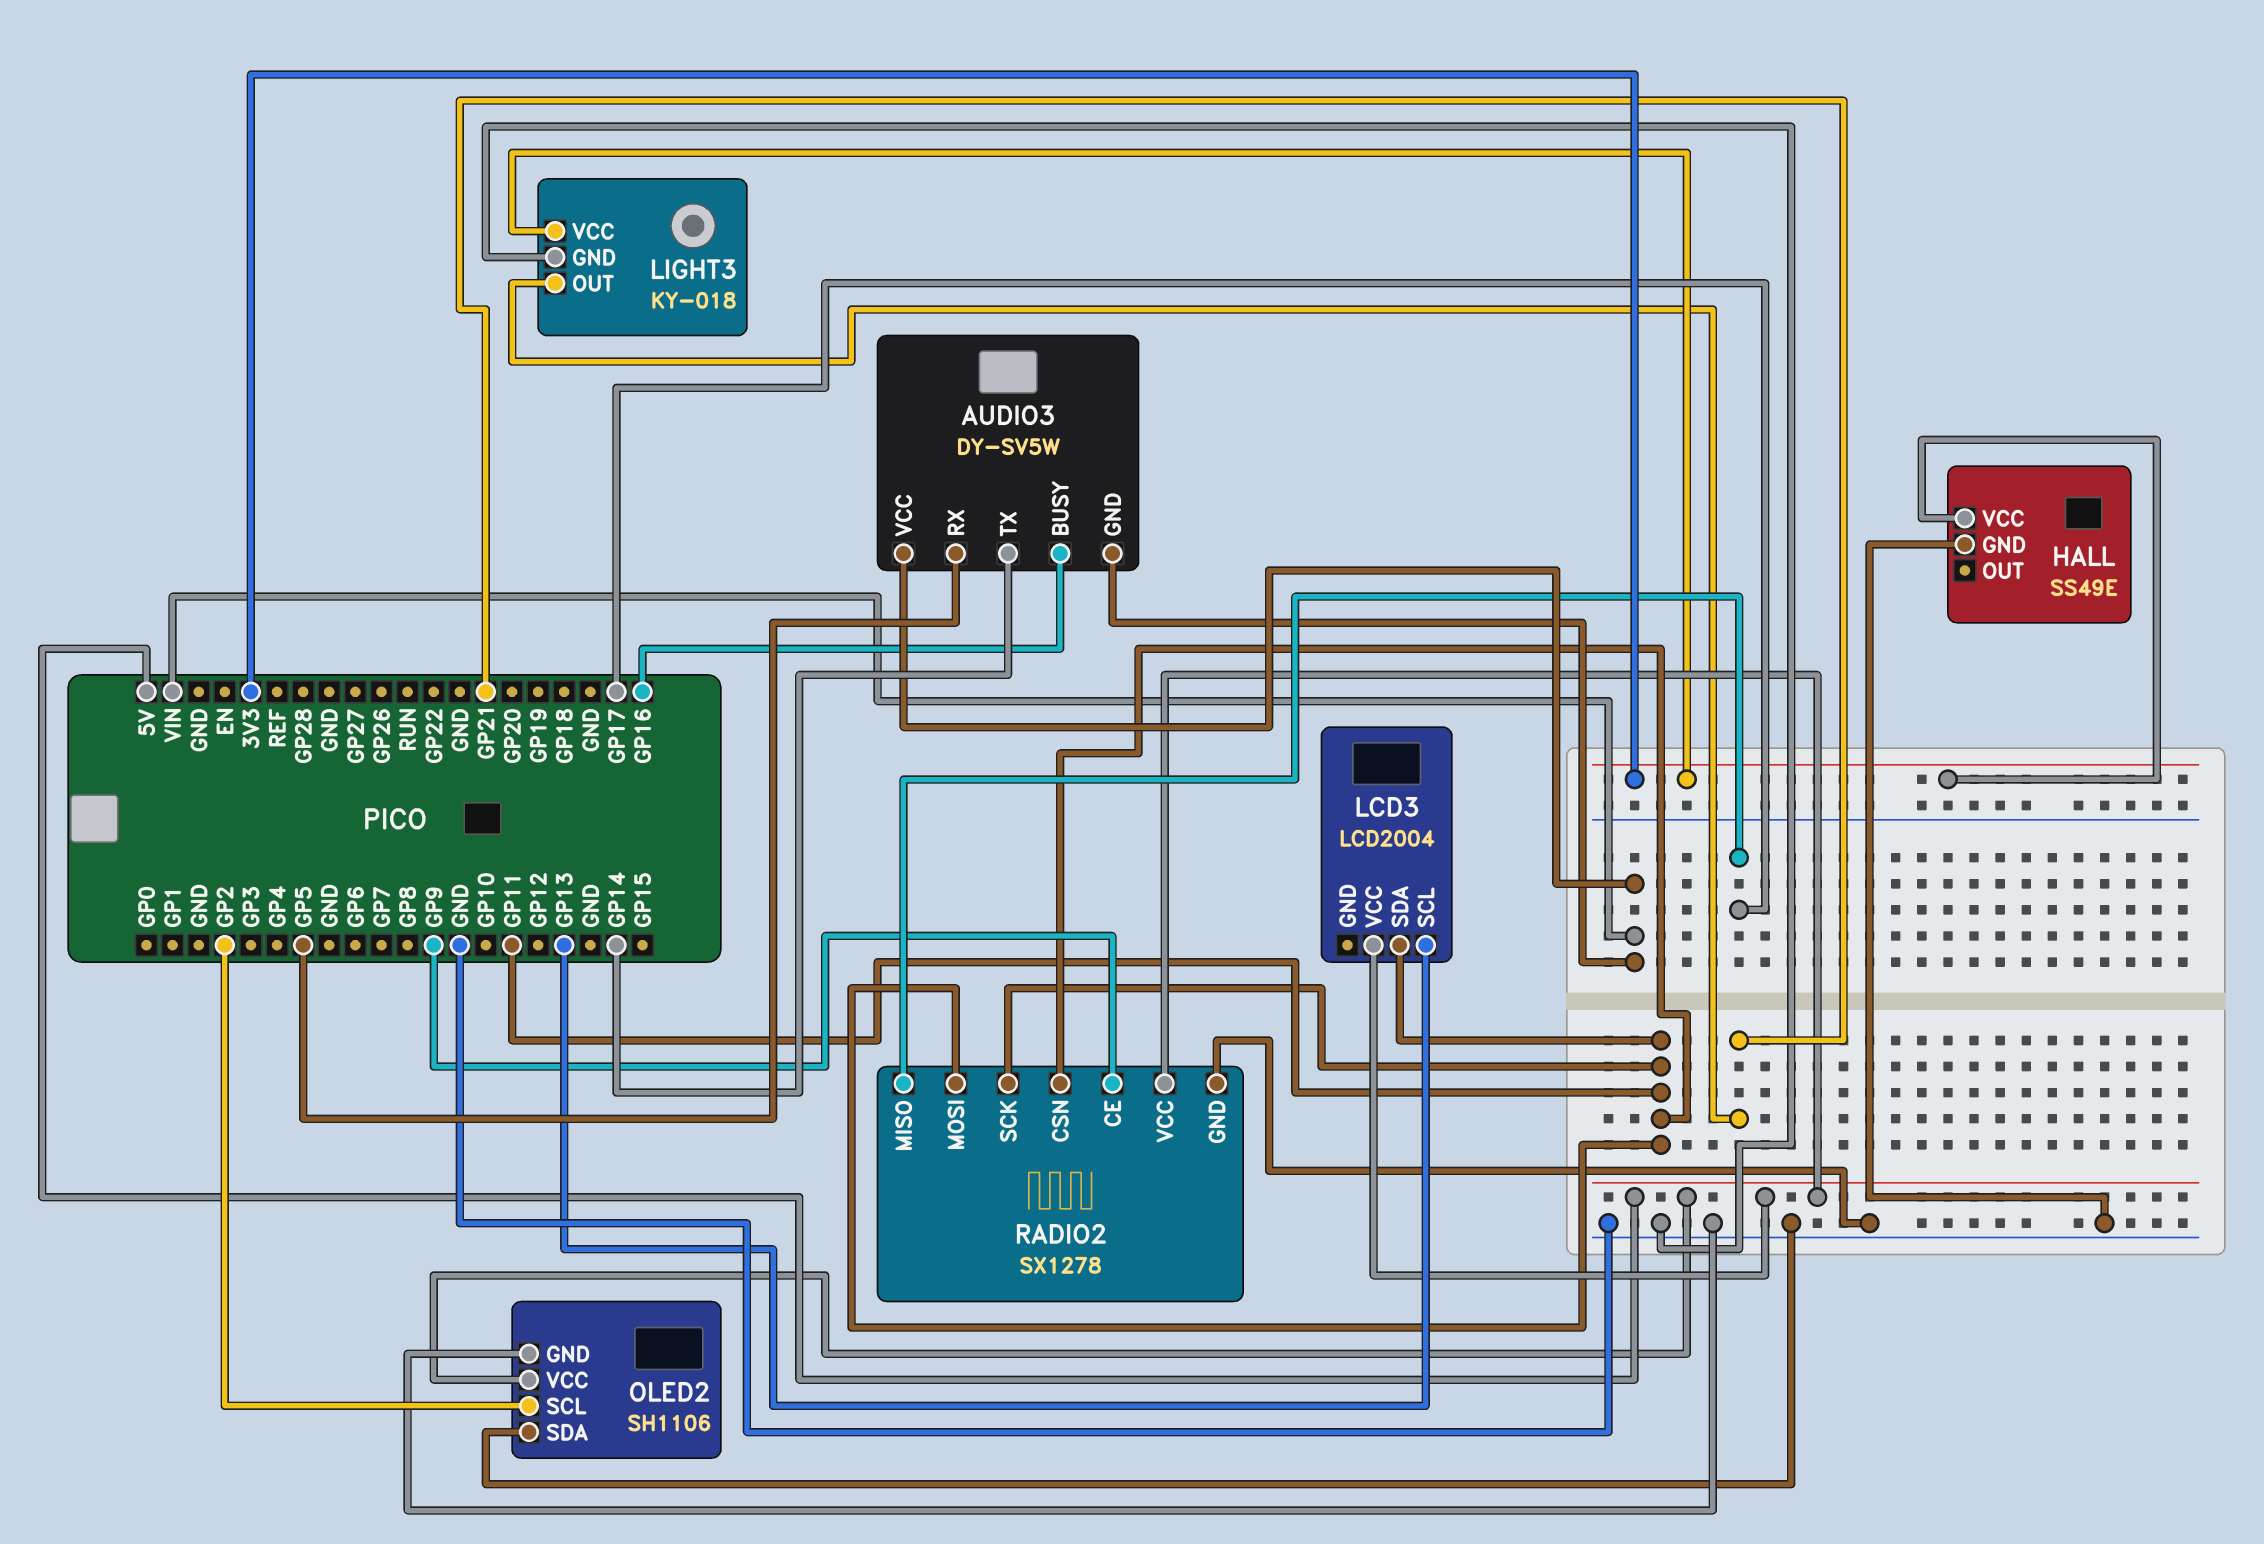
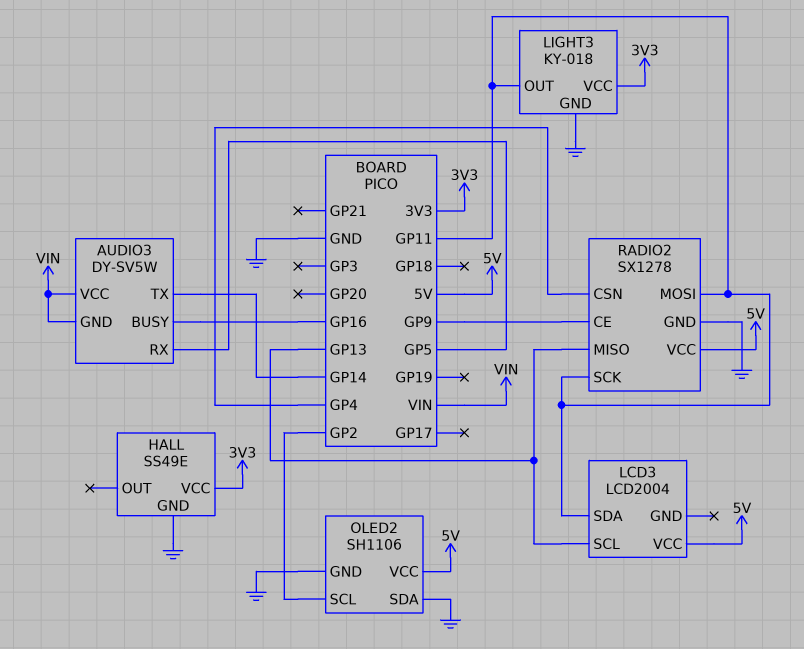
LIGHT3 pin OUT: GP21 -> GP11
RADIO2 pin CSN: GP11 -> GP4
RADIO2 pin MISO: GP17 -> GP13

